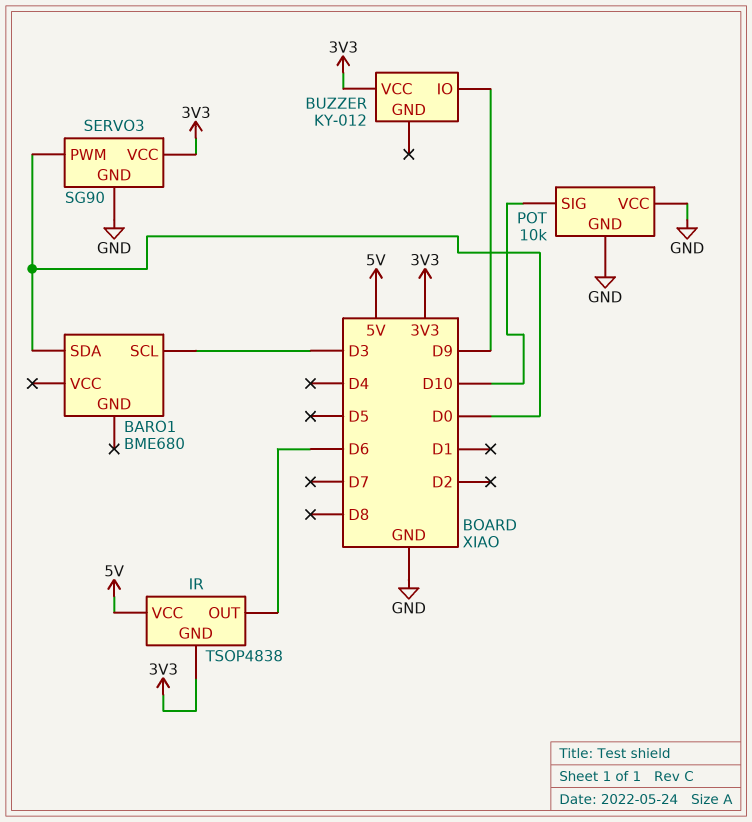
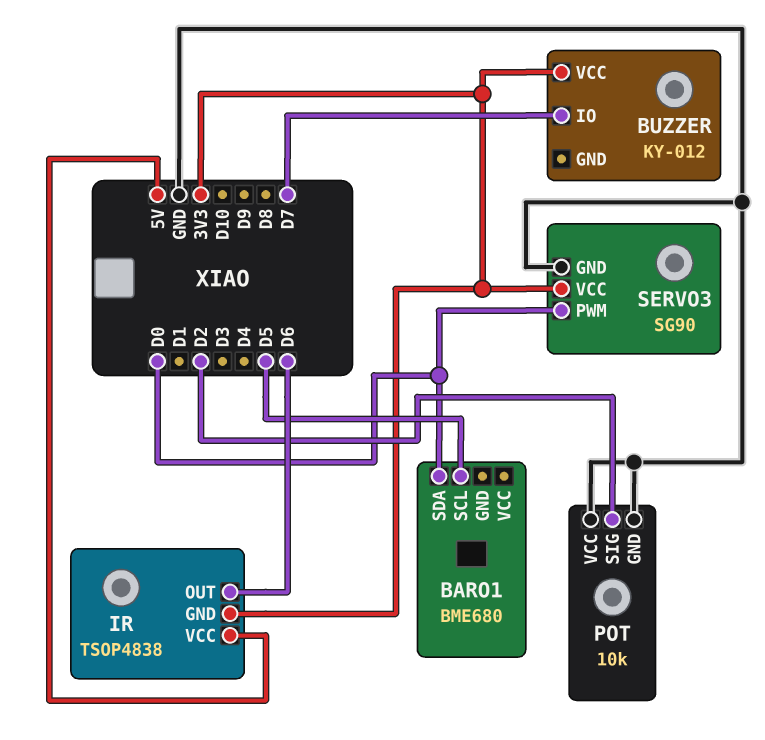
BARO1 pin SCL: D3 -> D5
BUZZER pin IO: D9 -> D7
POT pin SIG: D10 -> D2

